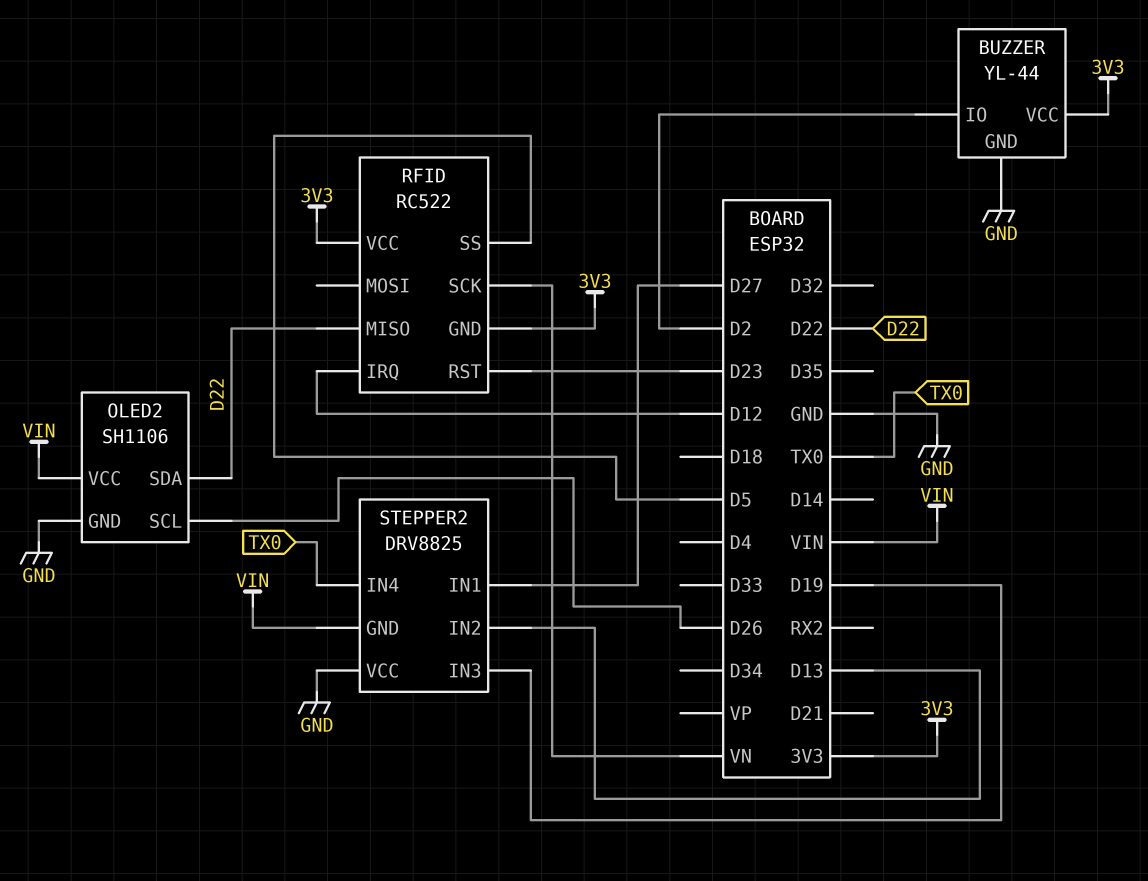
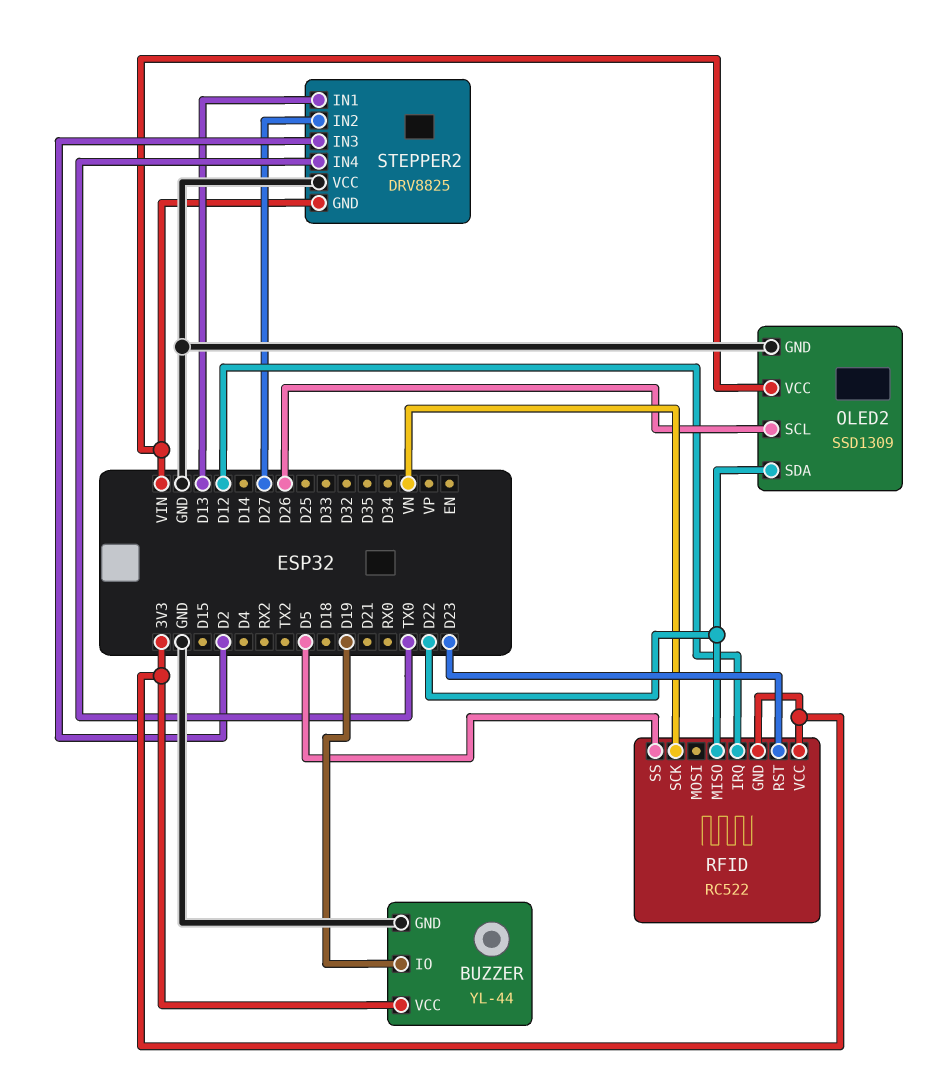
BUZZER pin IO: D2 -> D19
OLED2: SH1106 -> SSD1309
STEPPER2 pin IN1: D27 -> D13
STEPPER2 pin IN2: D13 -> D27
STEPPER2 pin IN3: D19 -> D2

